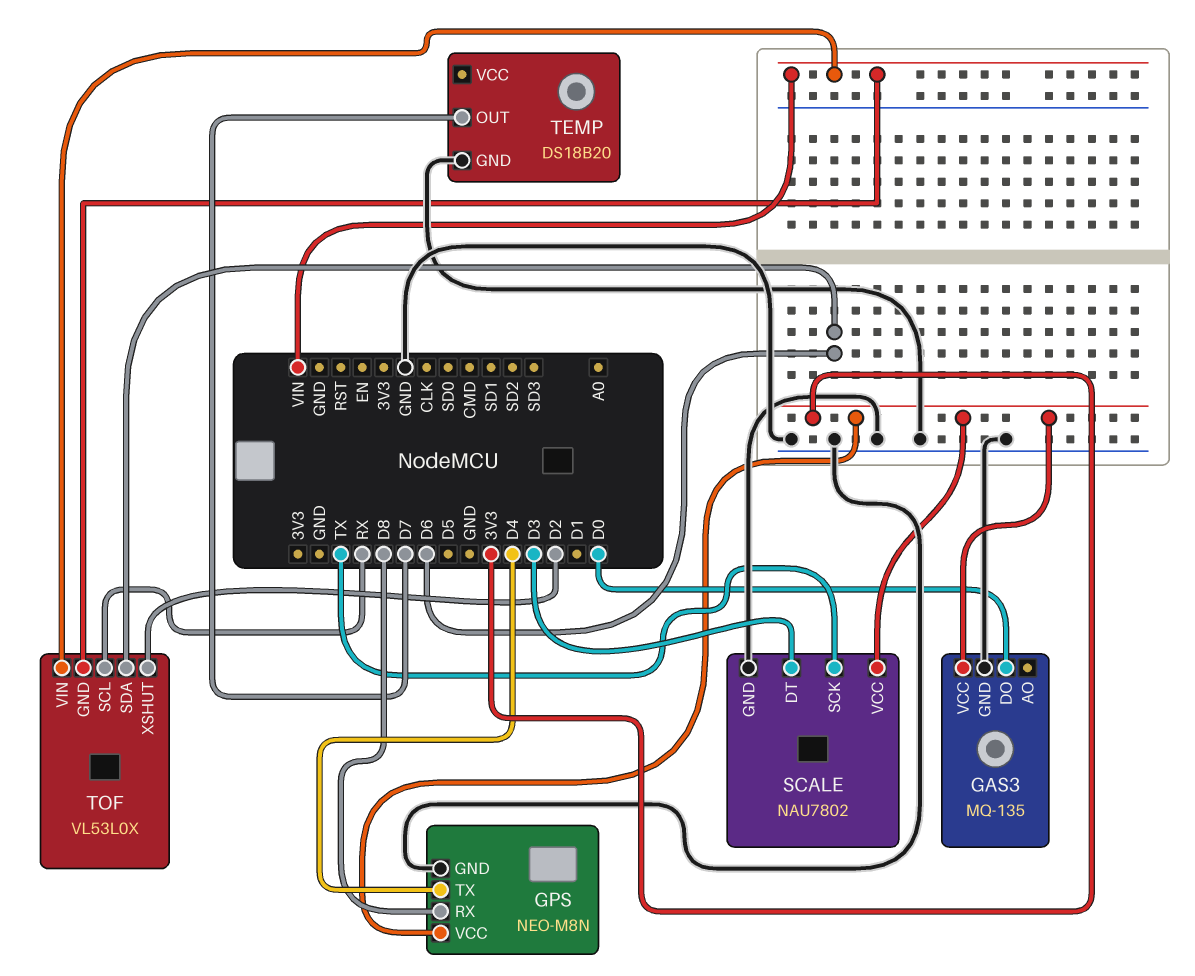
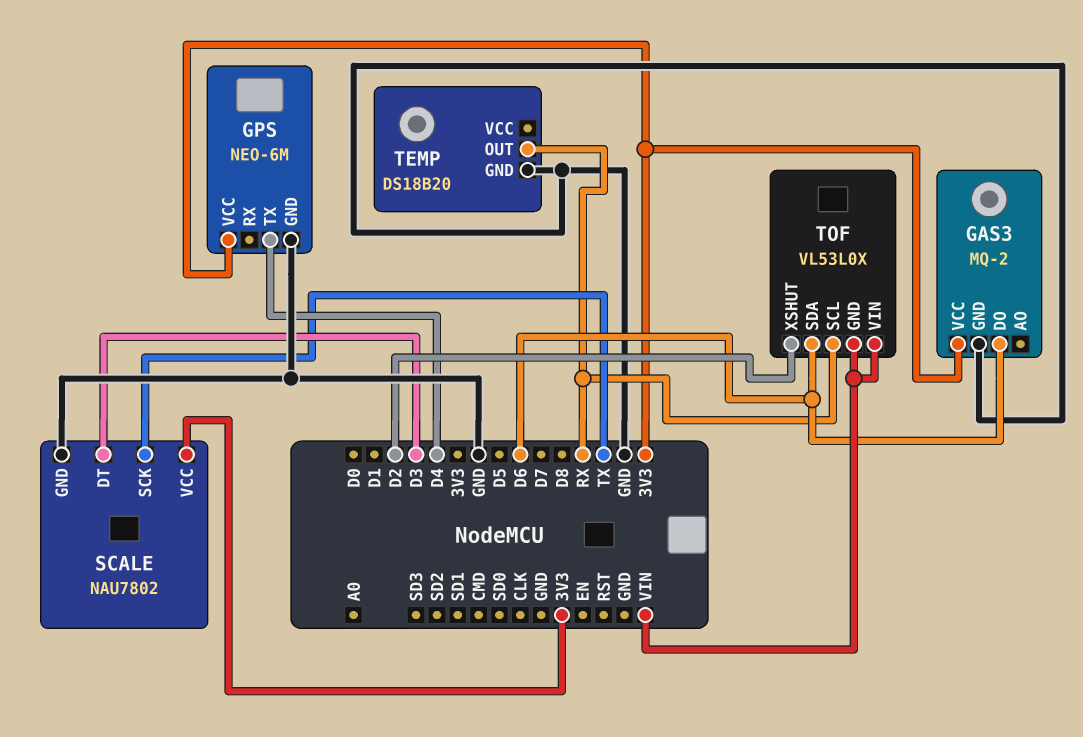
GAS3: MQ-135 -> MQ-2
GAS3 pin DO: D0 -> D6
GPS: NEO-M8N -> NEO-6M
GPS pin RX: D8 -> none
TEMP pin OUT: D7 -> RX

